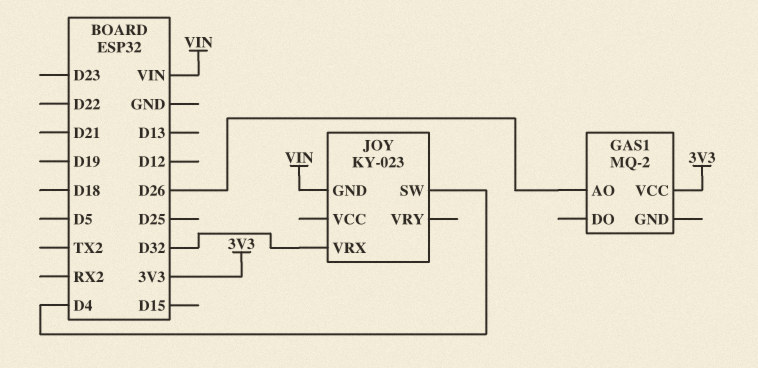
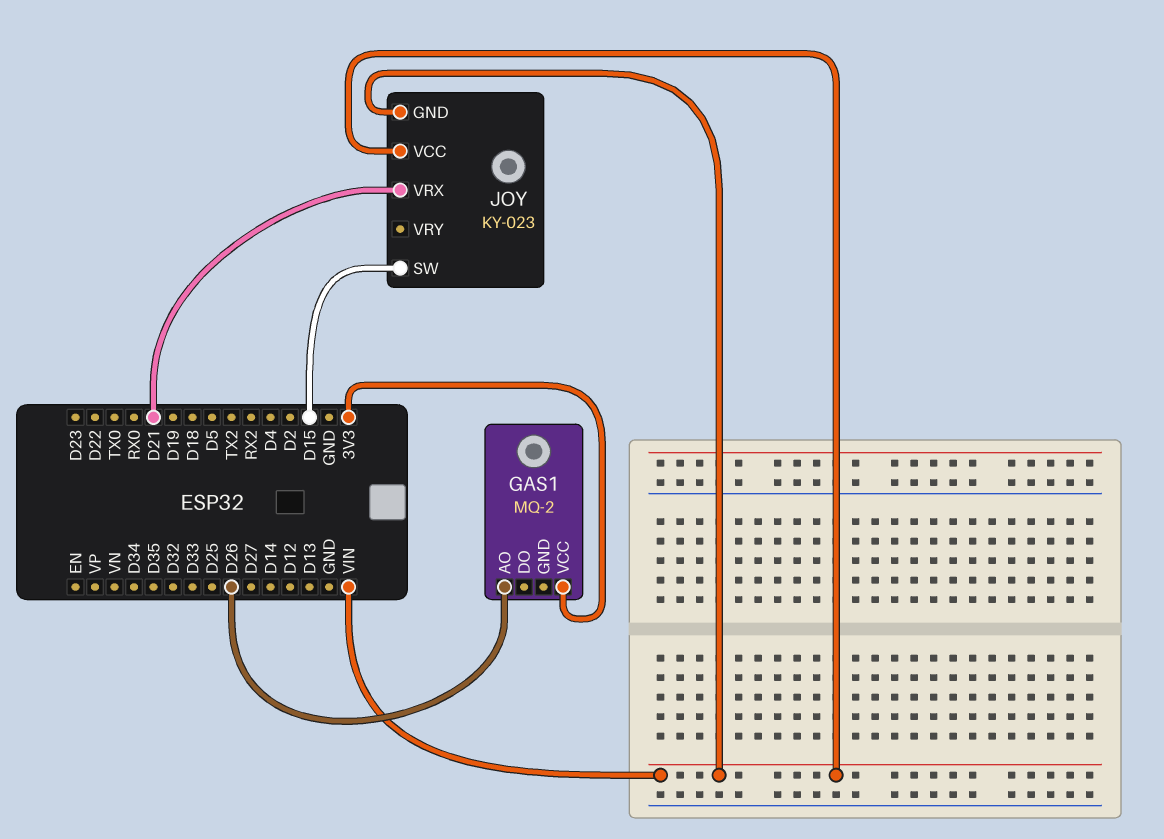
JOY pin SW: D4 -> D15
JOY pin VCC: none -> VIN
JOY pin VRX: D32 -> D21

